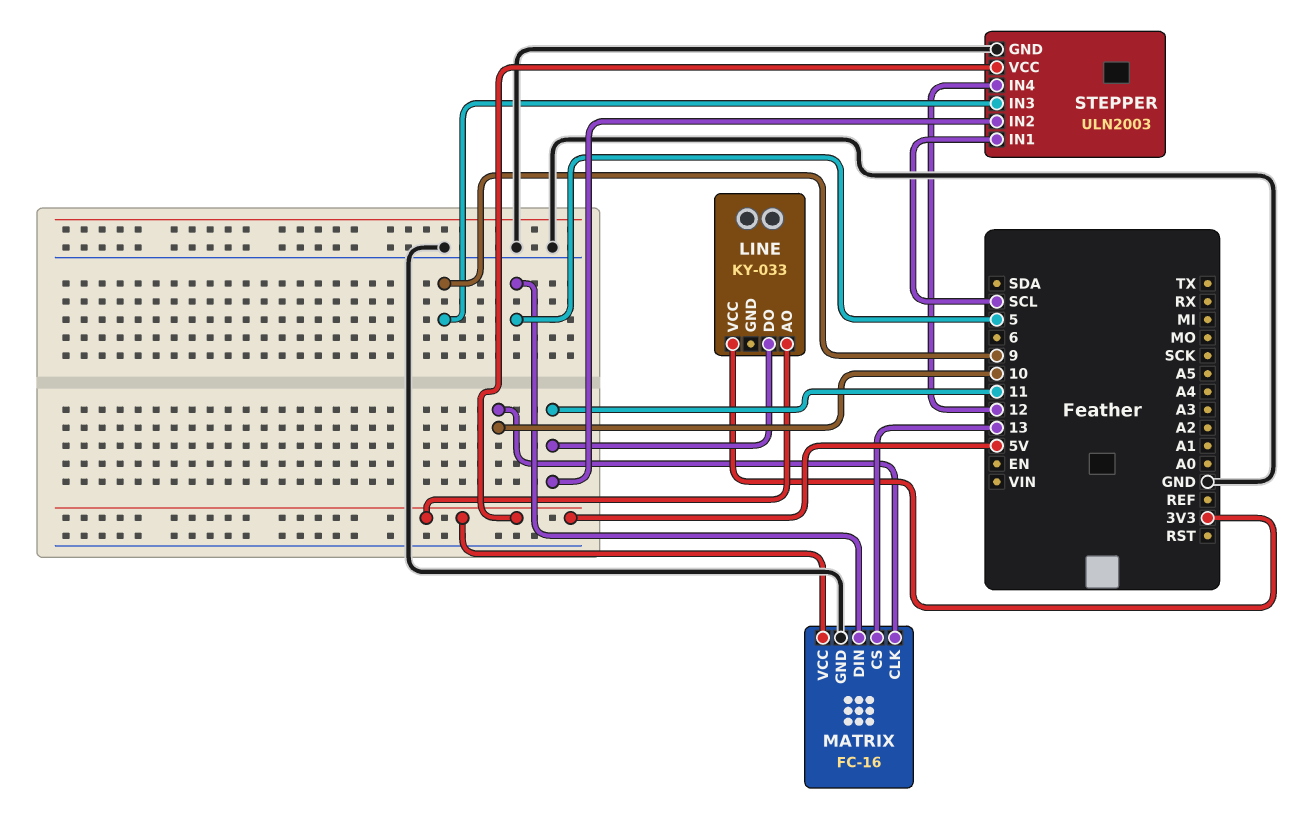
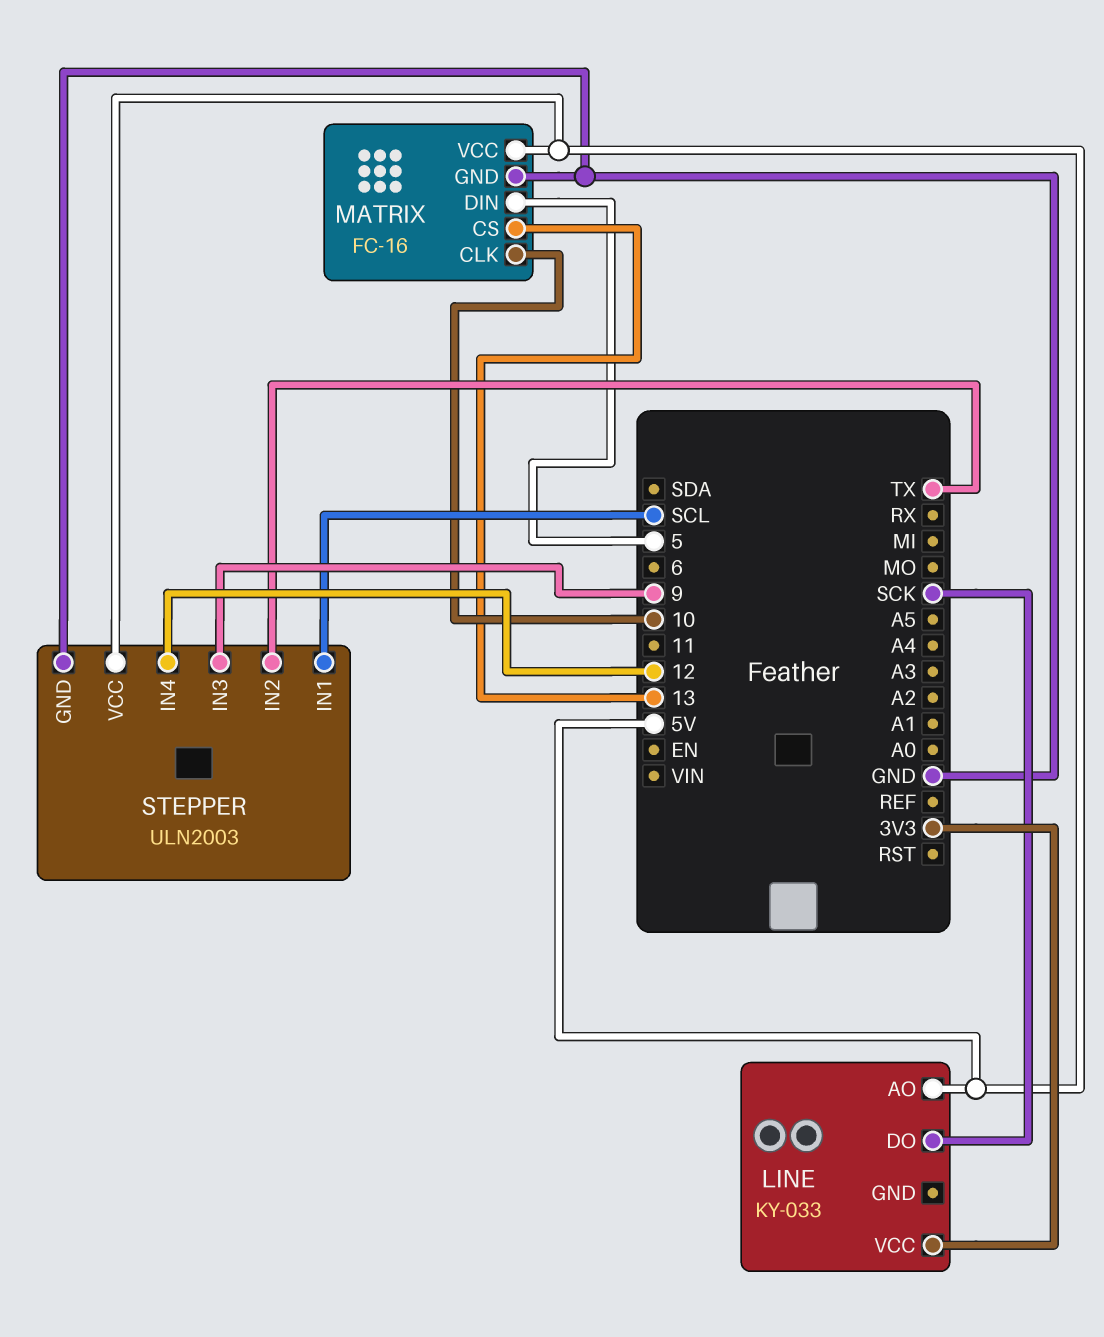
LINE pin DO: 11 -> SCK
STEPPER pin IN2: 11 -> TX

